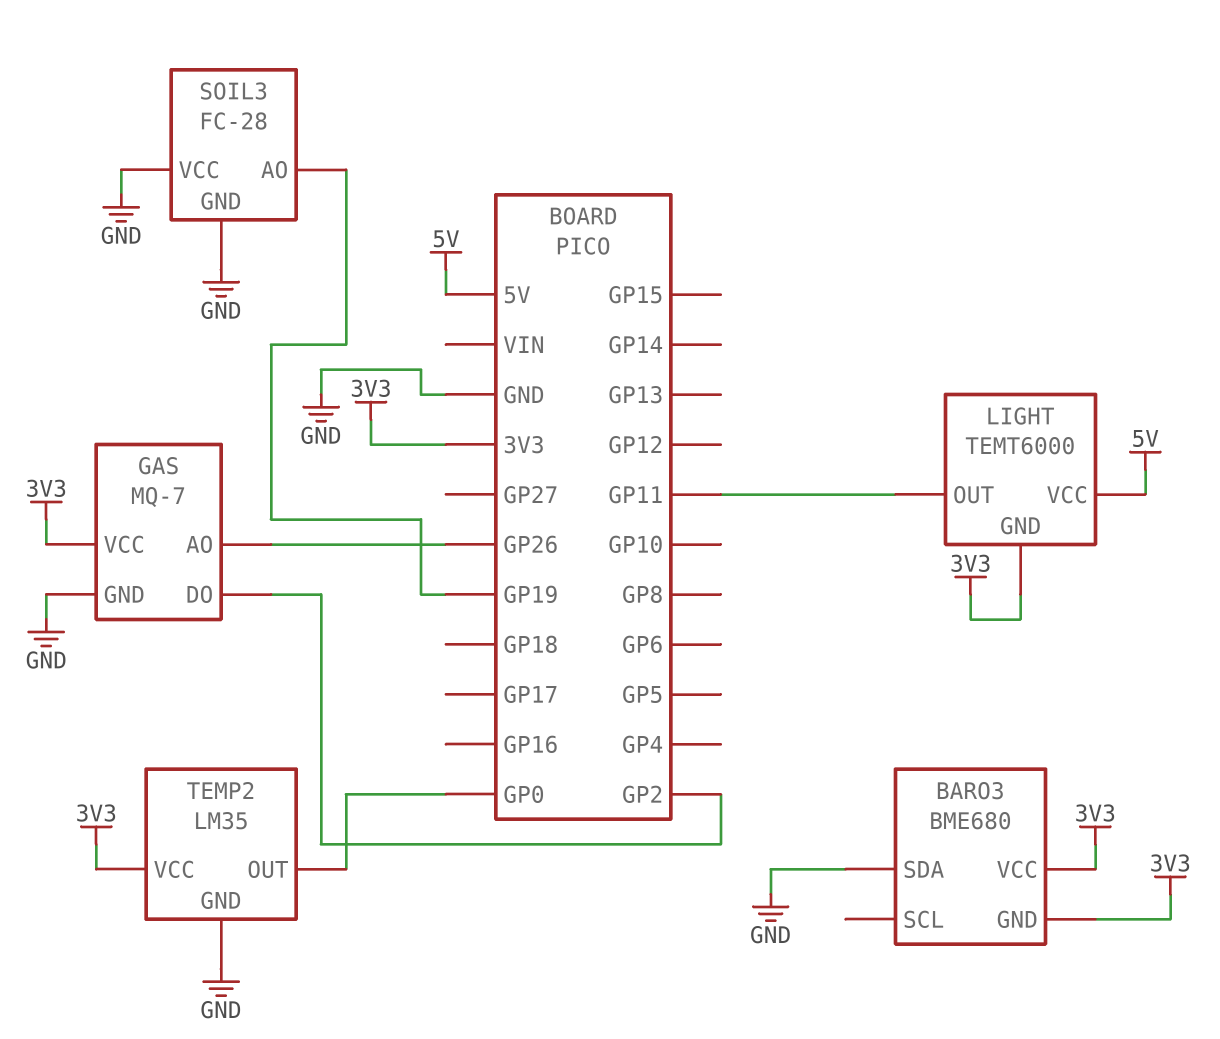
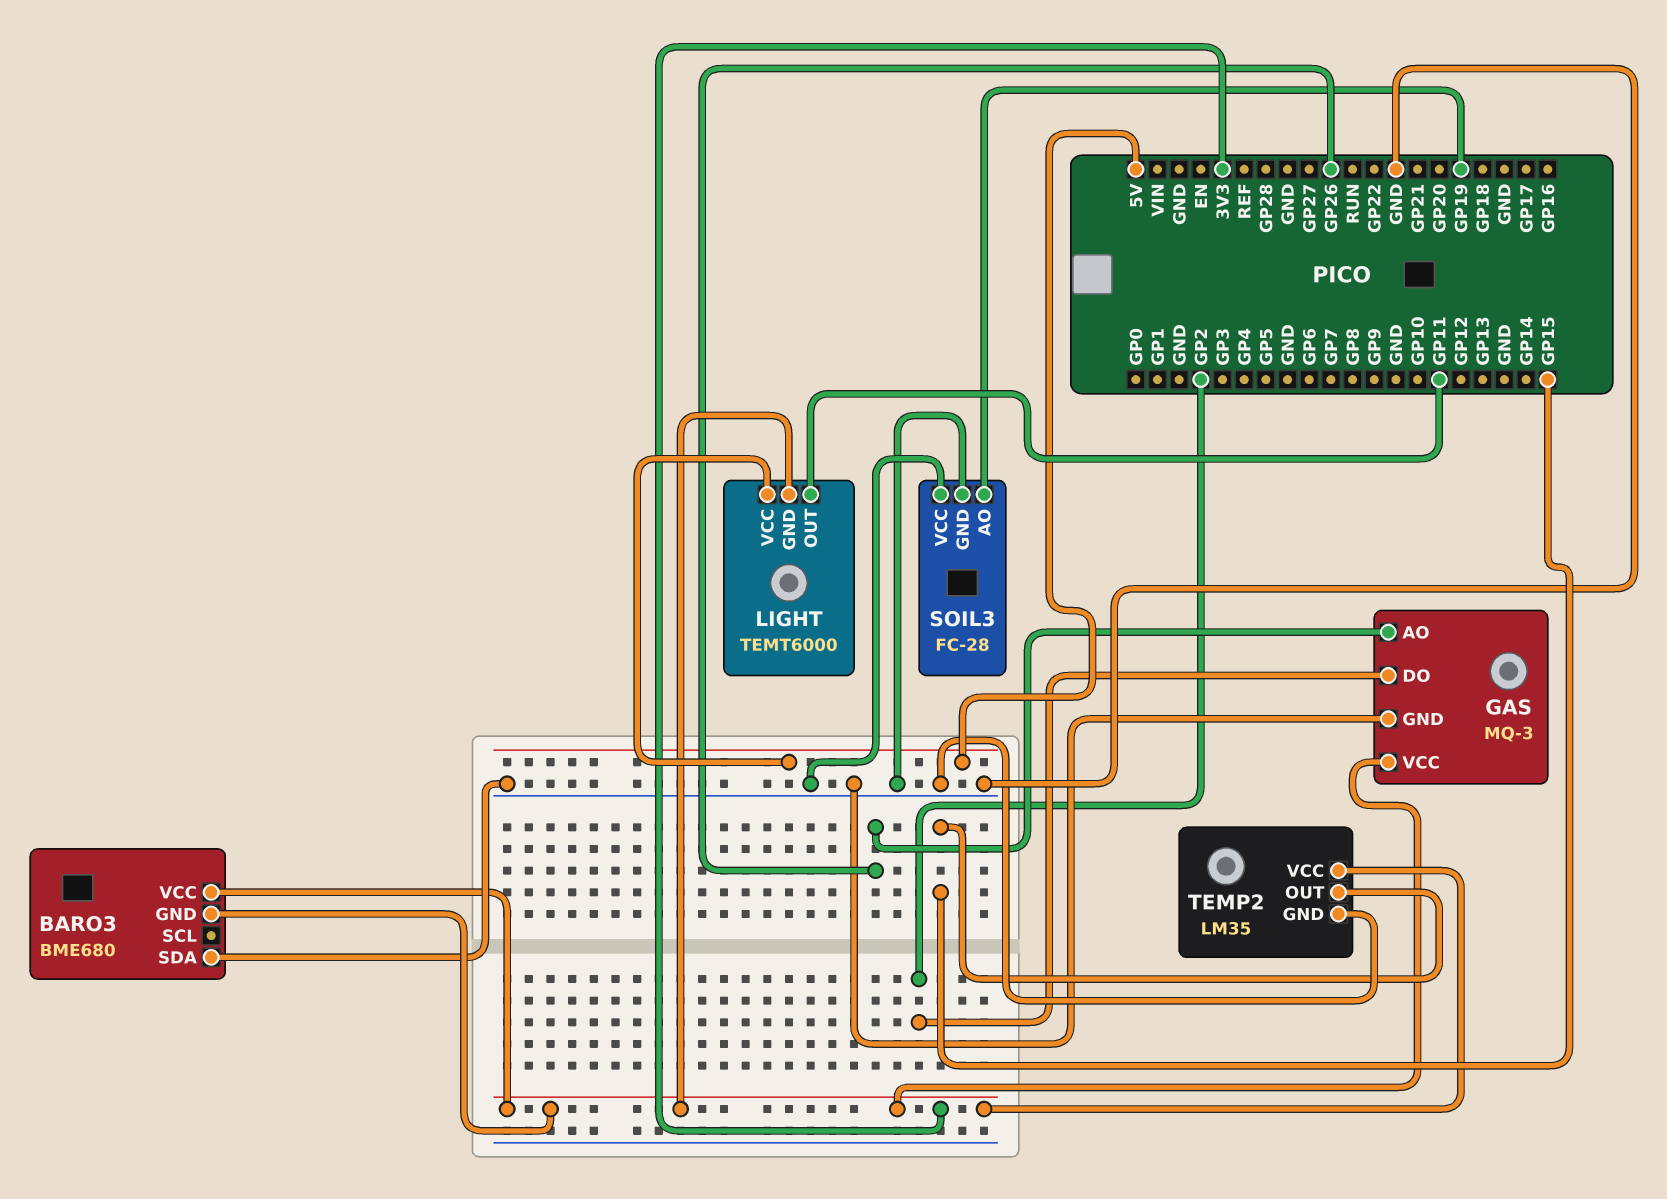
GAS: MQ-7 -> MQ-3
TEMP2 pin OUT: GP0 -> GP15

